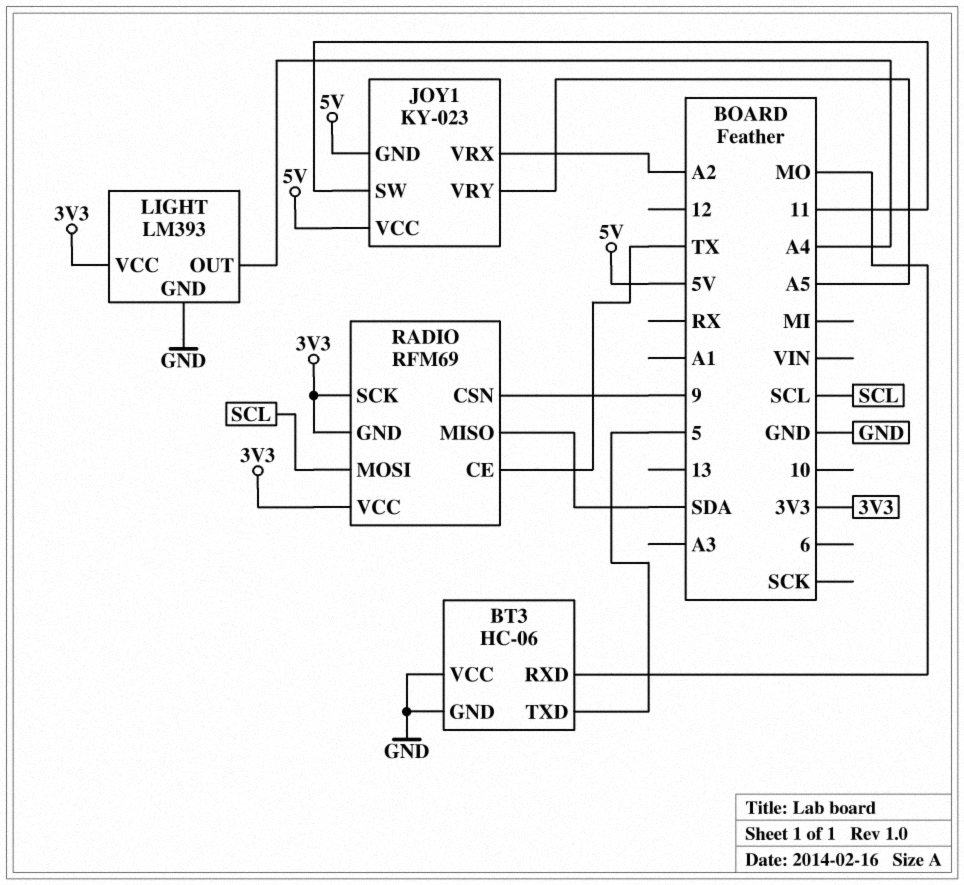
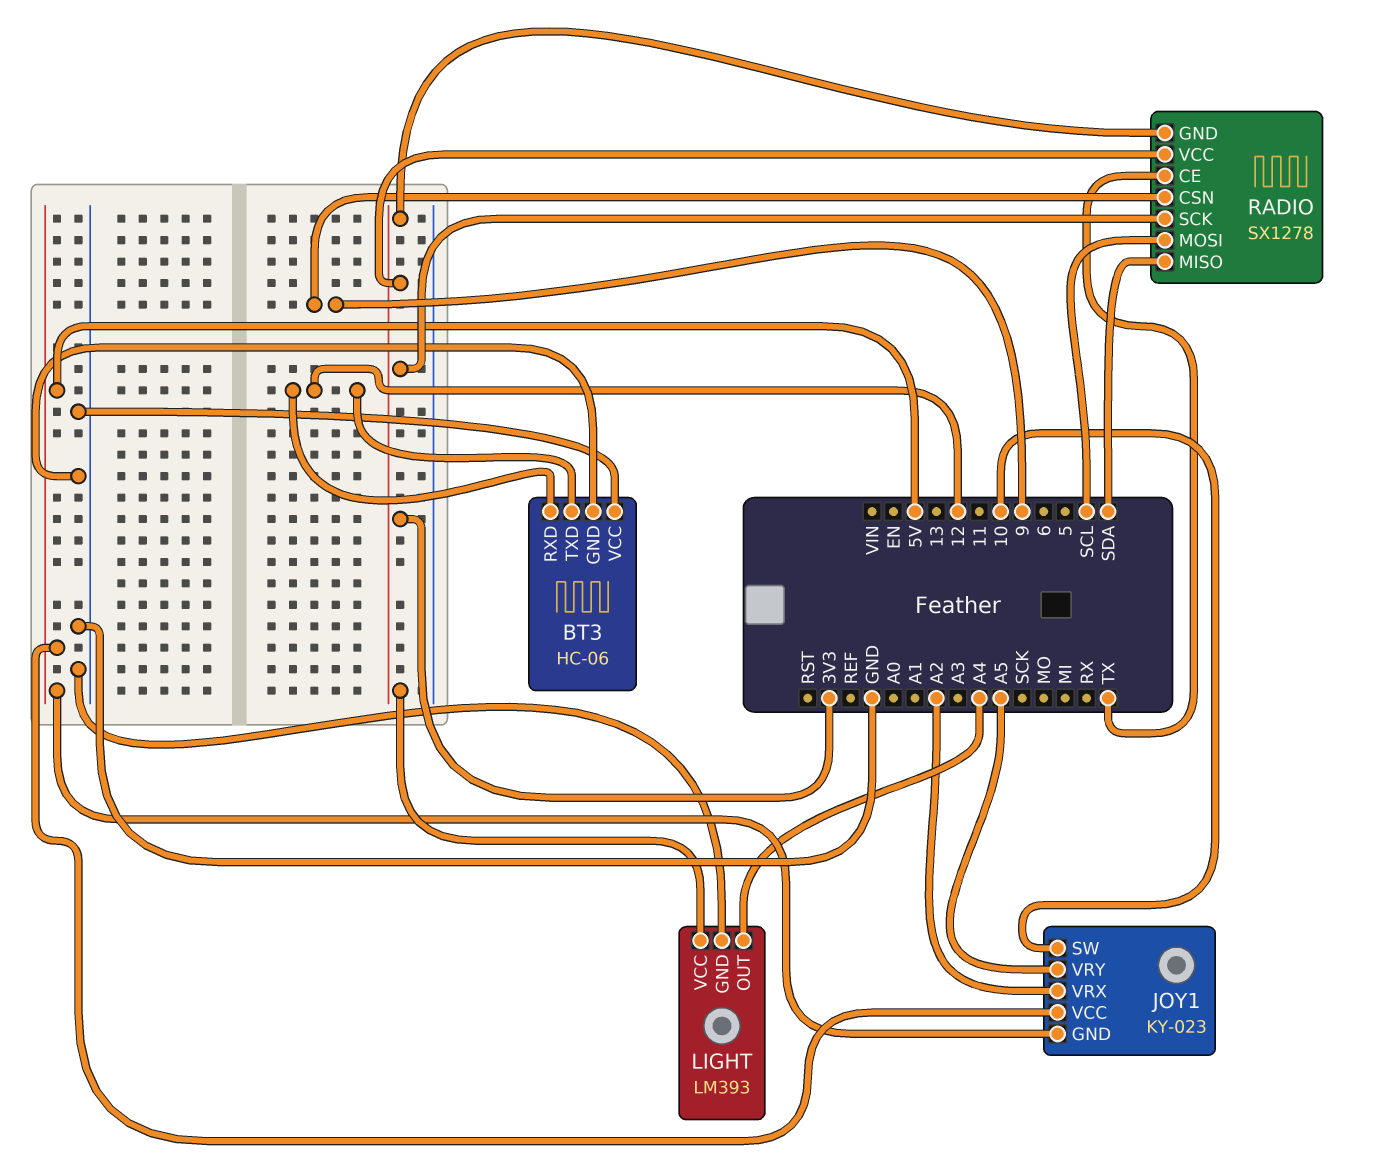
BT3 pin RXD: MO -> 12
BT3 pin TXD: 5 -> 12
JOY1 pin SW: 11 -> 10
RADIO: RFM69 -> SX1278

